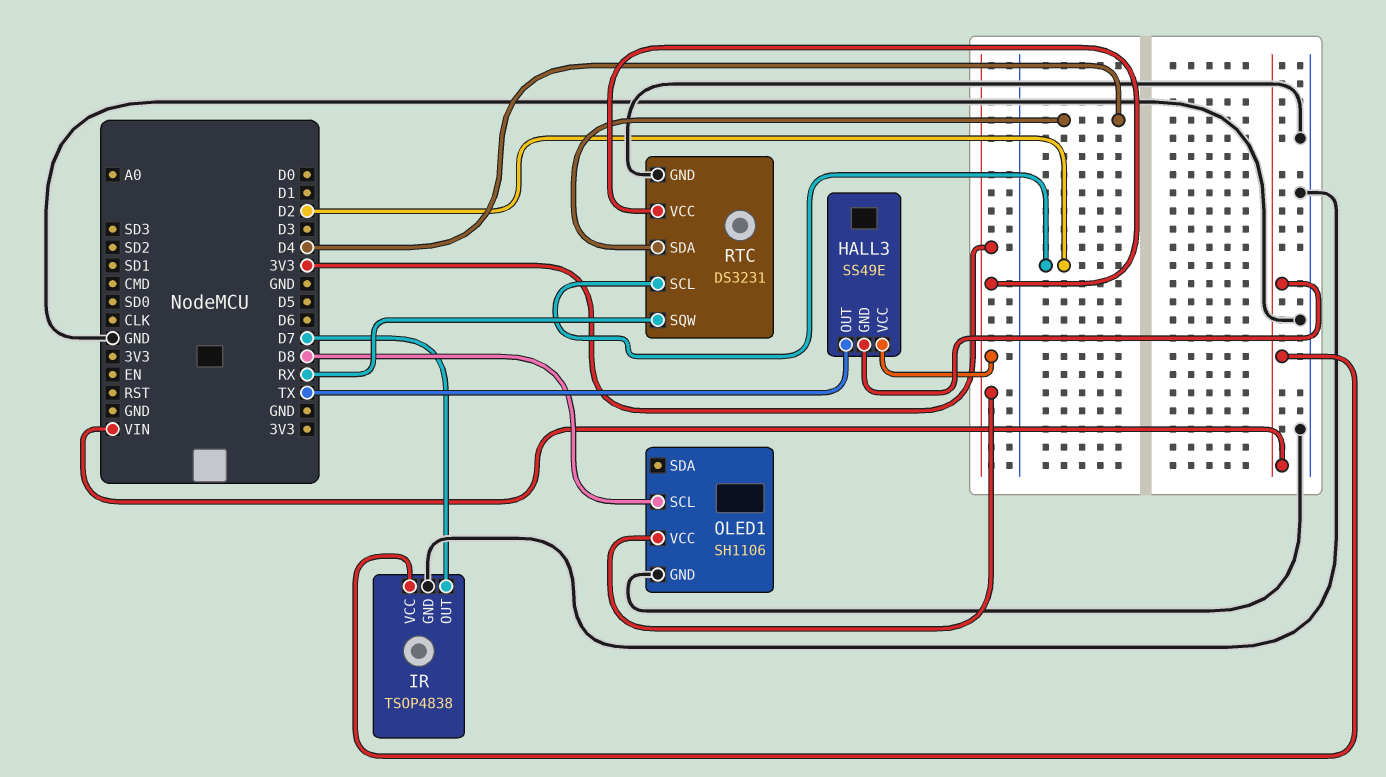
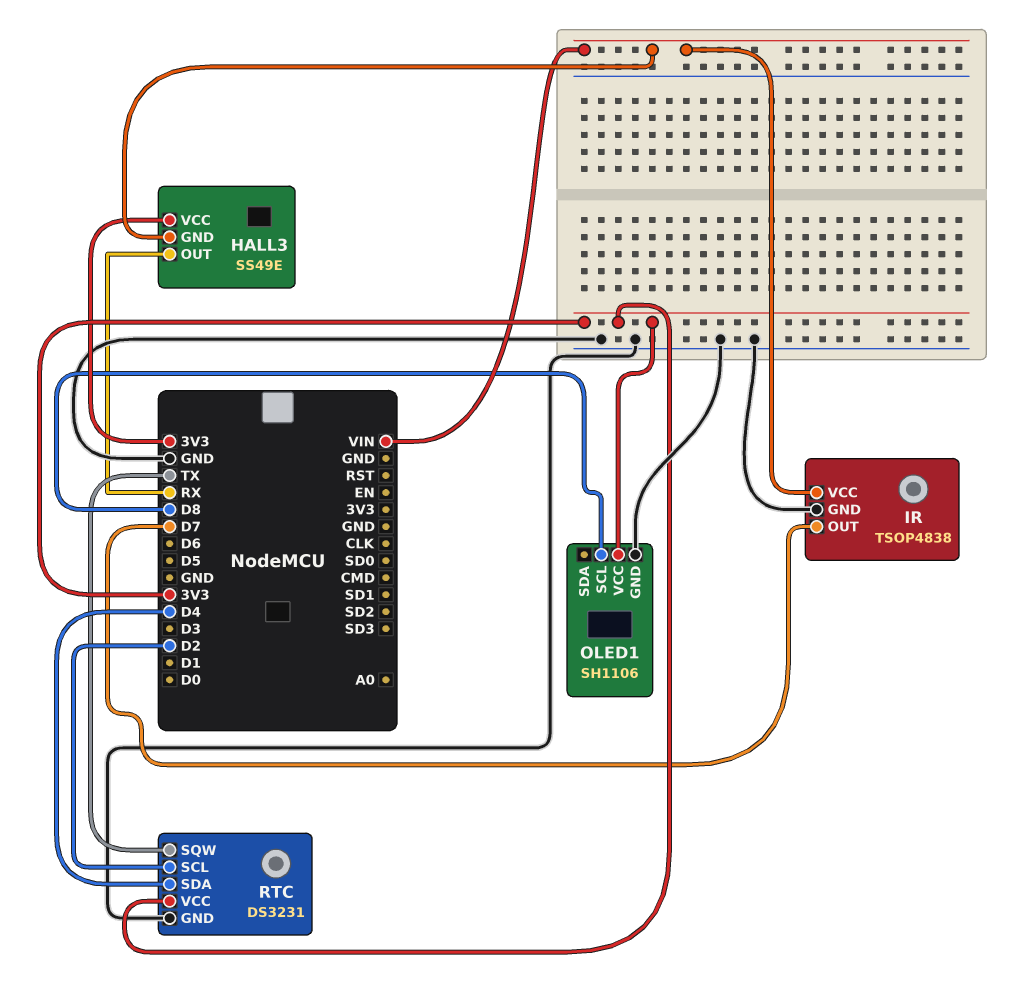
HALL3 pin OUT: TX -> RX
RTC pin SQW: RX -> TX

